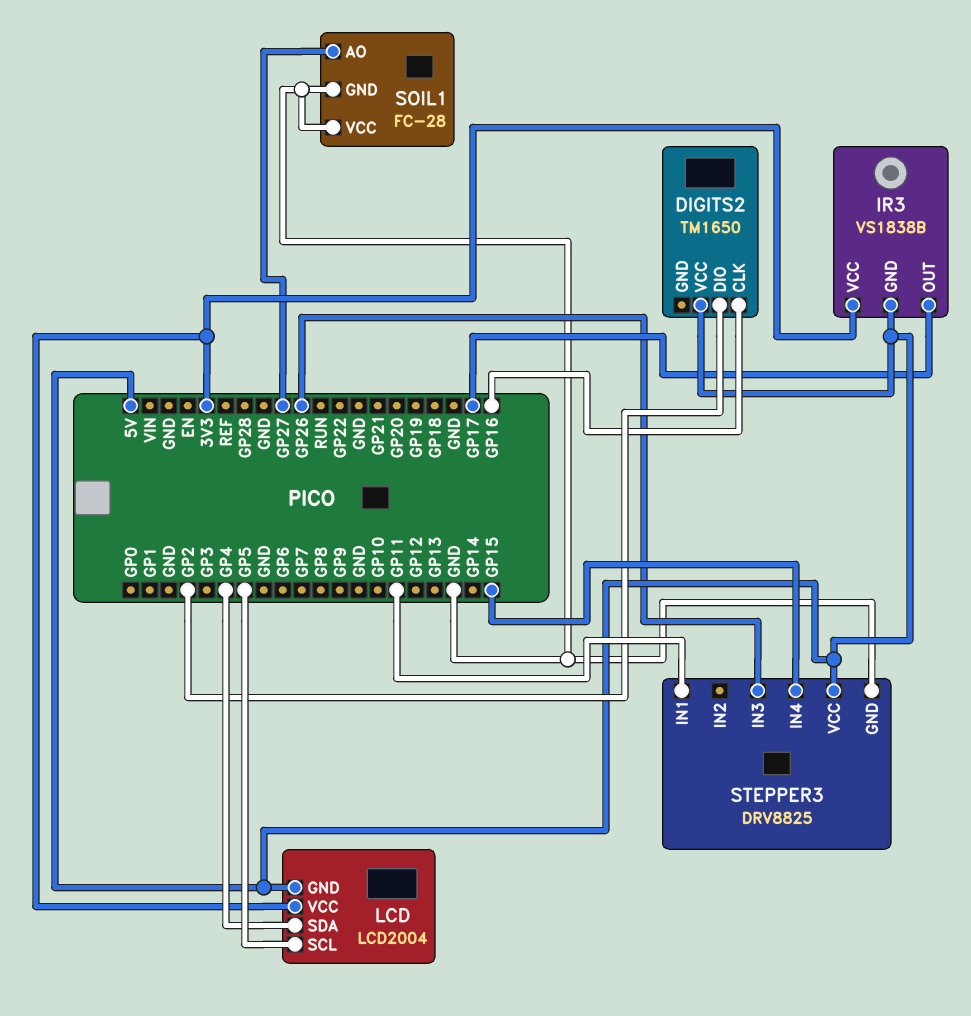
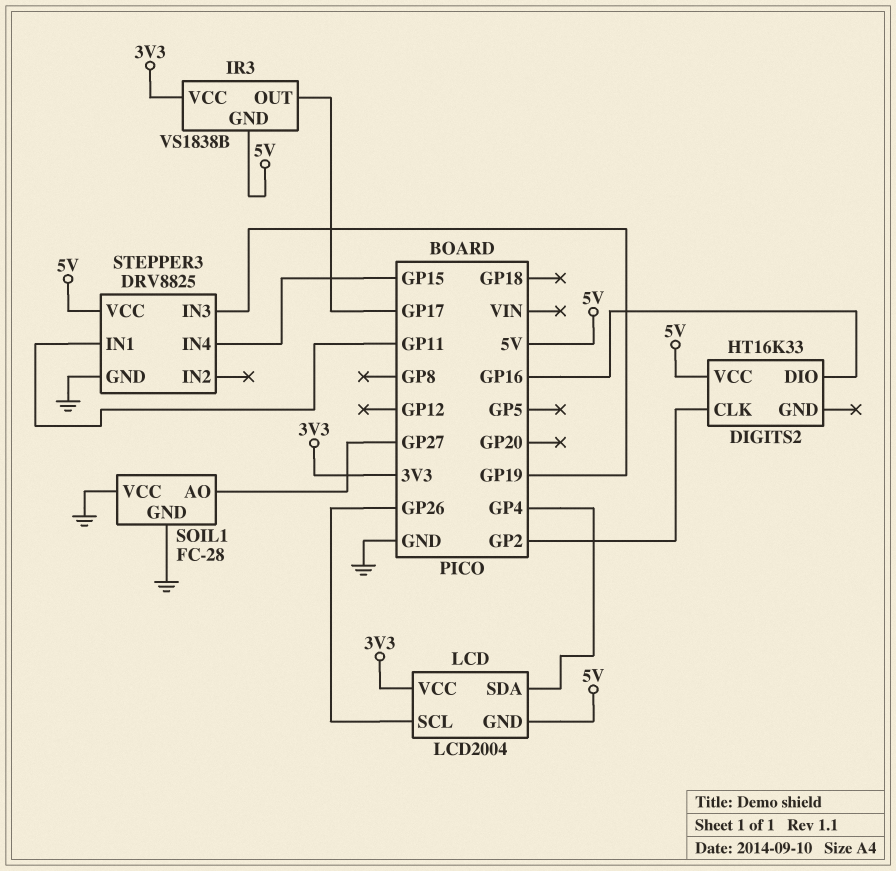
DIGITS2: TM1650 -> HT16K33
DIGITS2 pin CLK: GP16 -> GP2
DIGITS2 pin DIO: GP2 -> GP16
LCD pin SCL: GP5 -> GP26
STEPPER3 pin IN3: GP26 -> GP19

